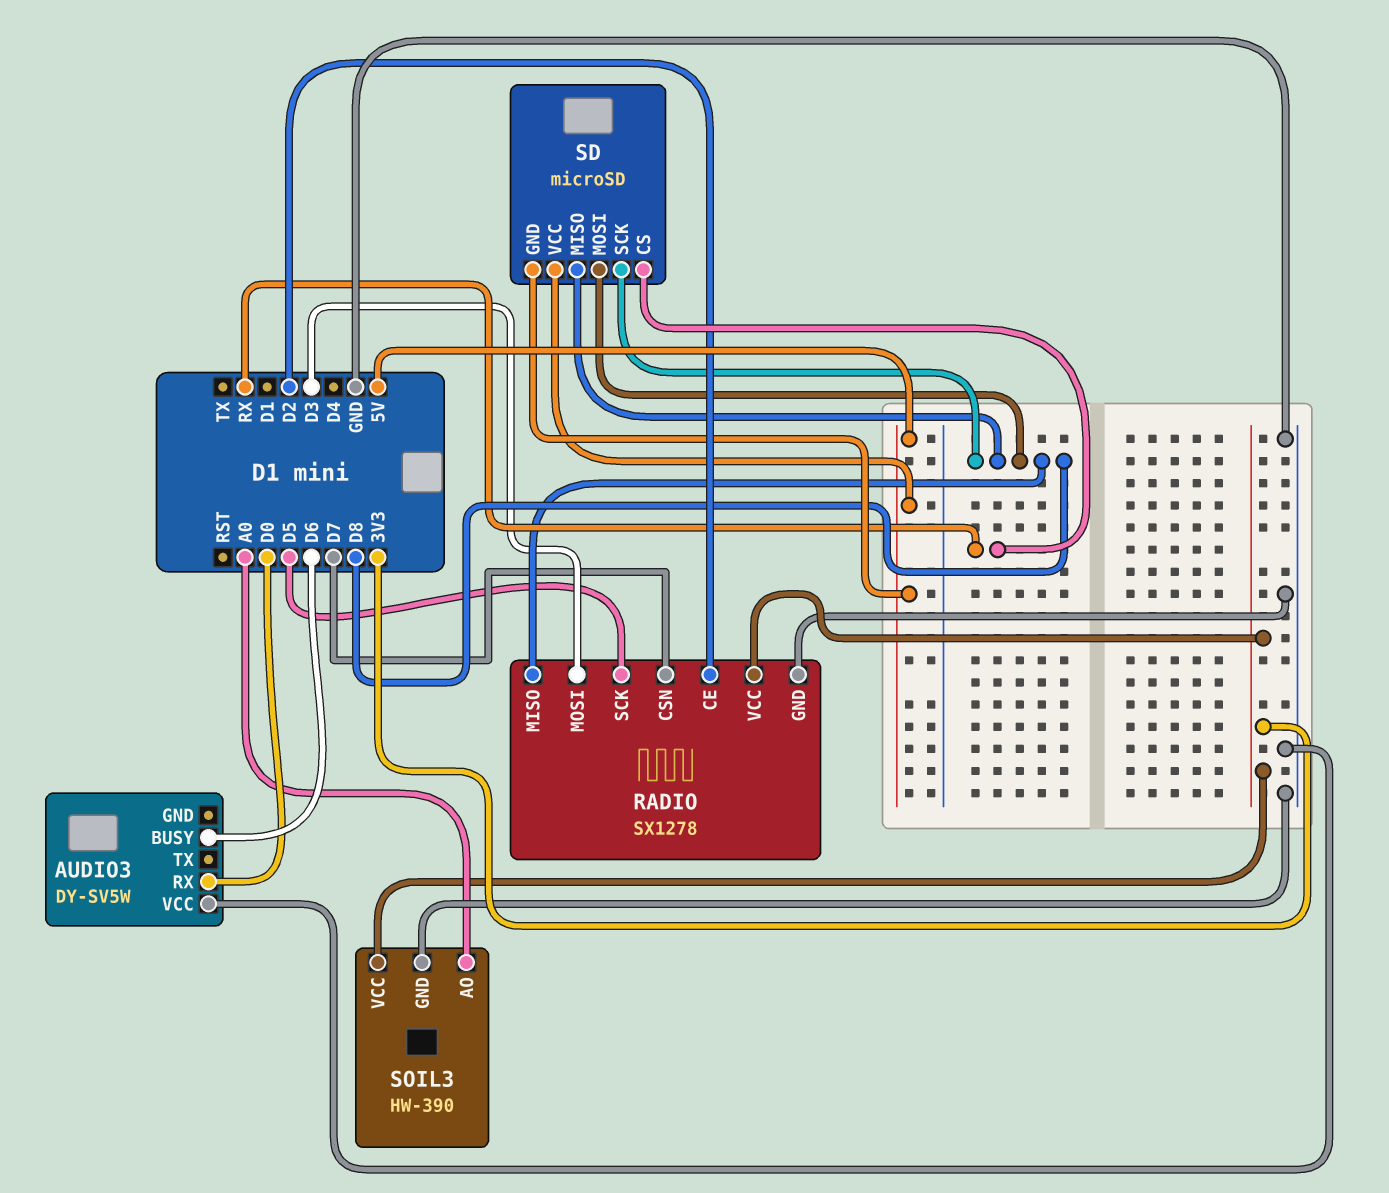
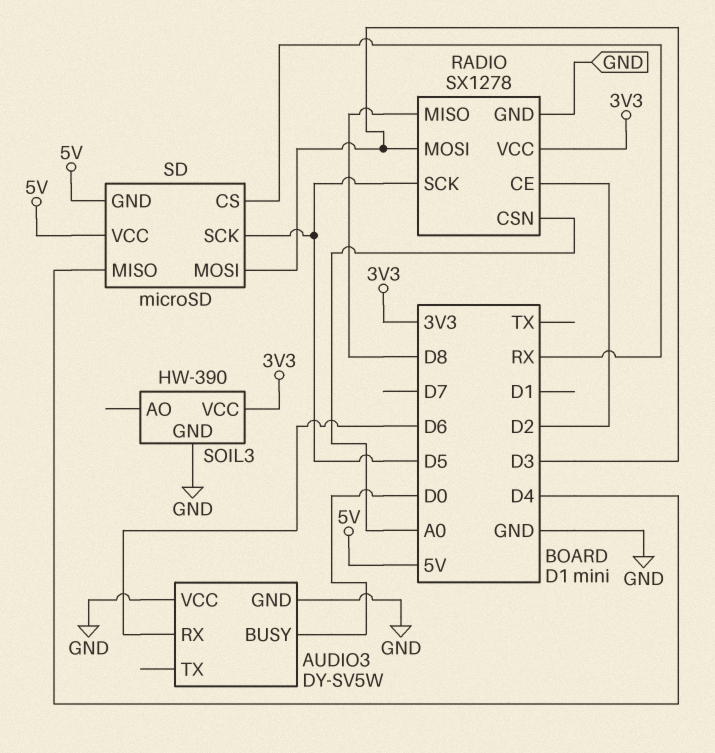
AUDIO3 pin BUSY: D6 -> D0
AUDIO3 pin GND: none -> GND
AUDIO3 pin RX: D0 -> D6
RADIO pin CSN: D7 -> A0
SD pin MISO: D8 -> D4
SD pin MOSI: D8 -> D3
SD pin SCK: D8 -> D5
SOIL3 pin AO: A0 -> none

